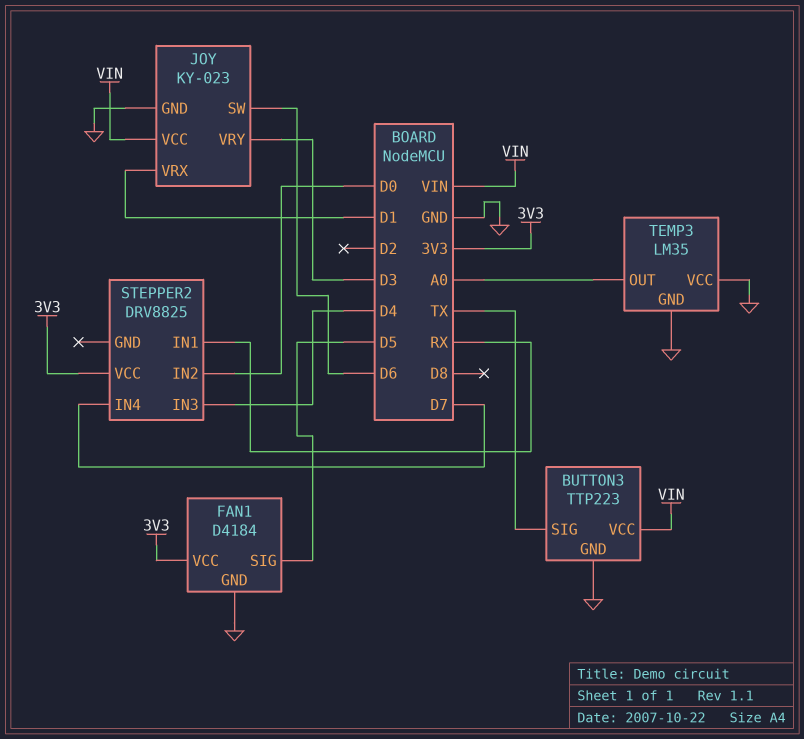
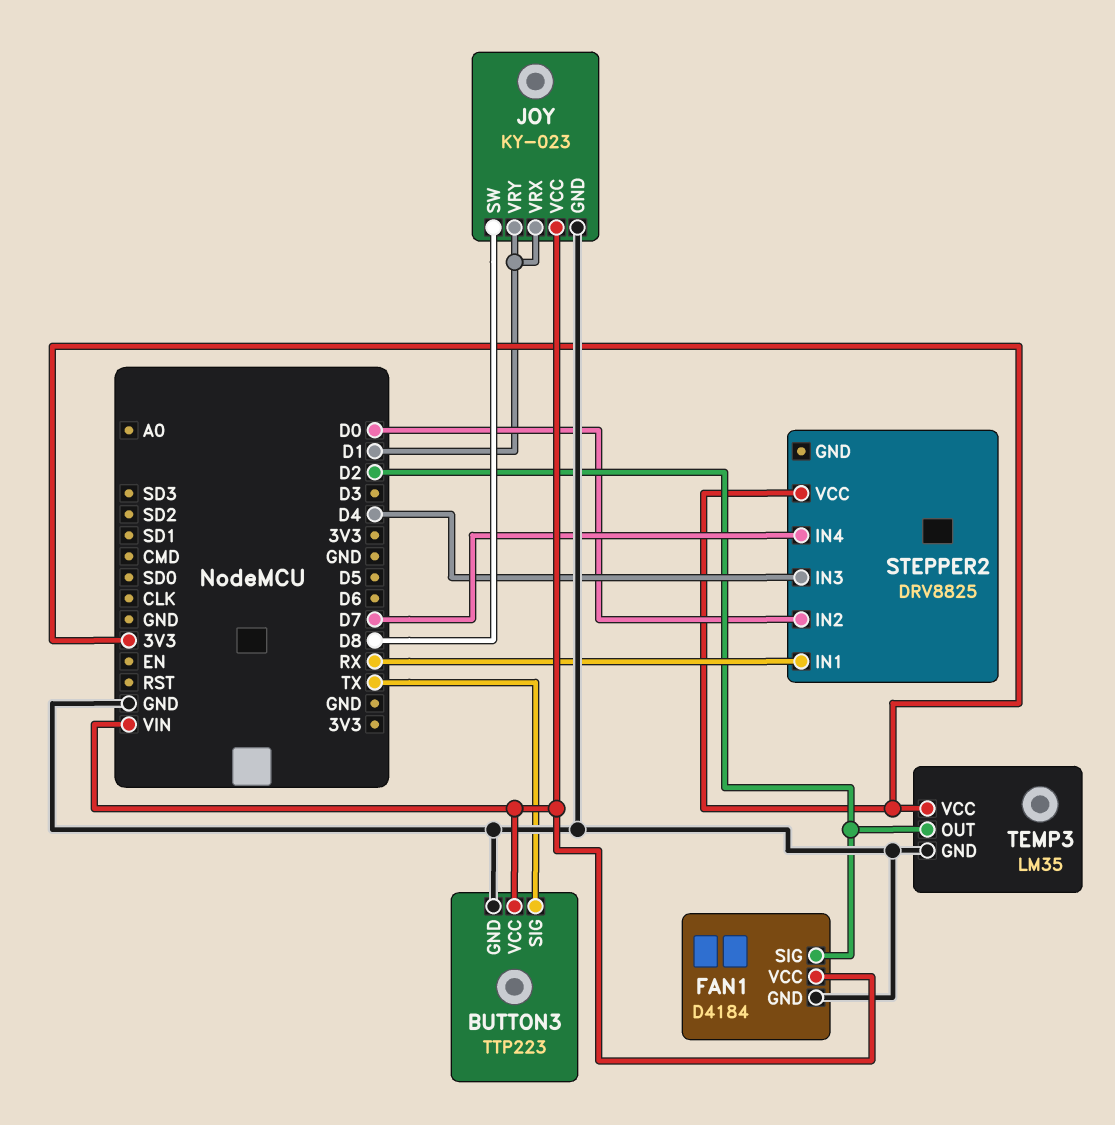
FAN1 pin SIG: D5 -> D2
FAN1 pin VCC: 3V3 -> VIN
JOY pin SW: D6 -> D8
JOY pin VRY: D3 -> D1
TEMP3 pin OUT: A0 -> D2
TEMP3 pin VCC: GND -> 3V3

